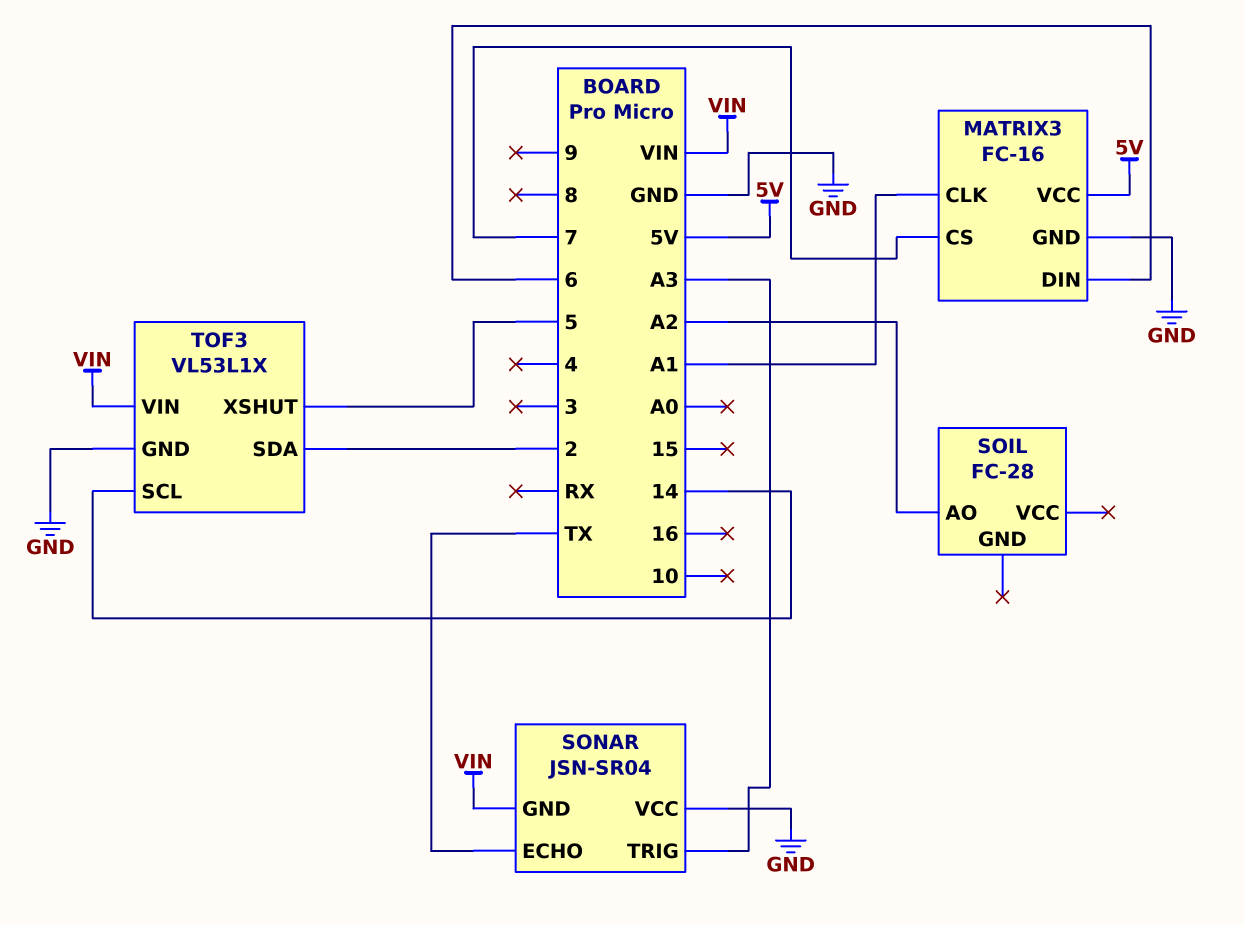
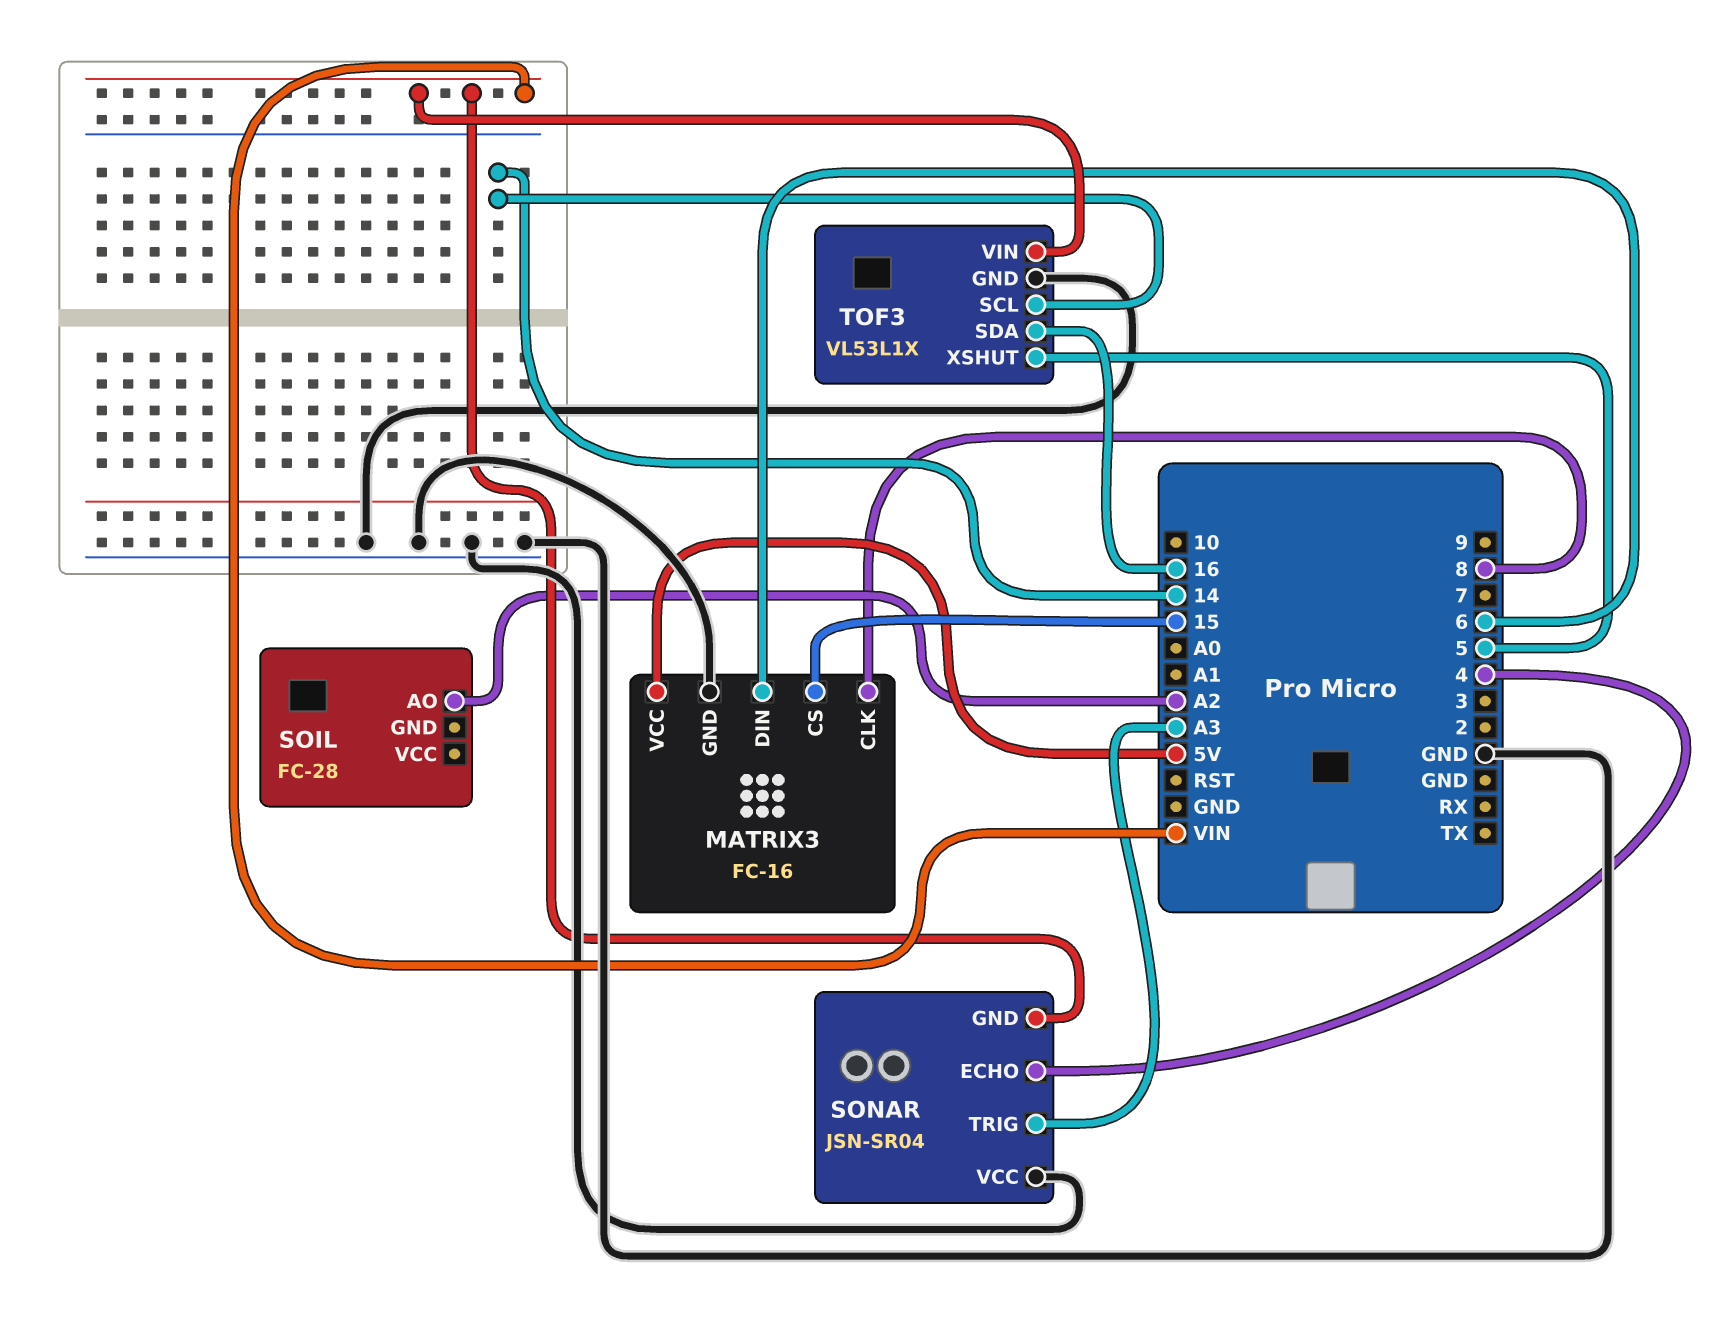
MATRIX3 pin CLK: A1 -> 8
MATRIX3 pin CS: 7 -> 15
SONAR pin ECHO: TX -> 4
TOF3 pin SDA: 2 -> 16

